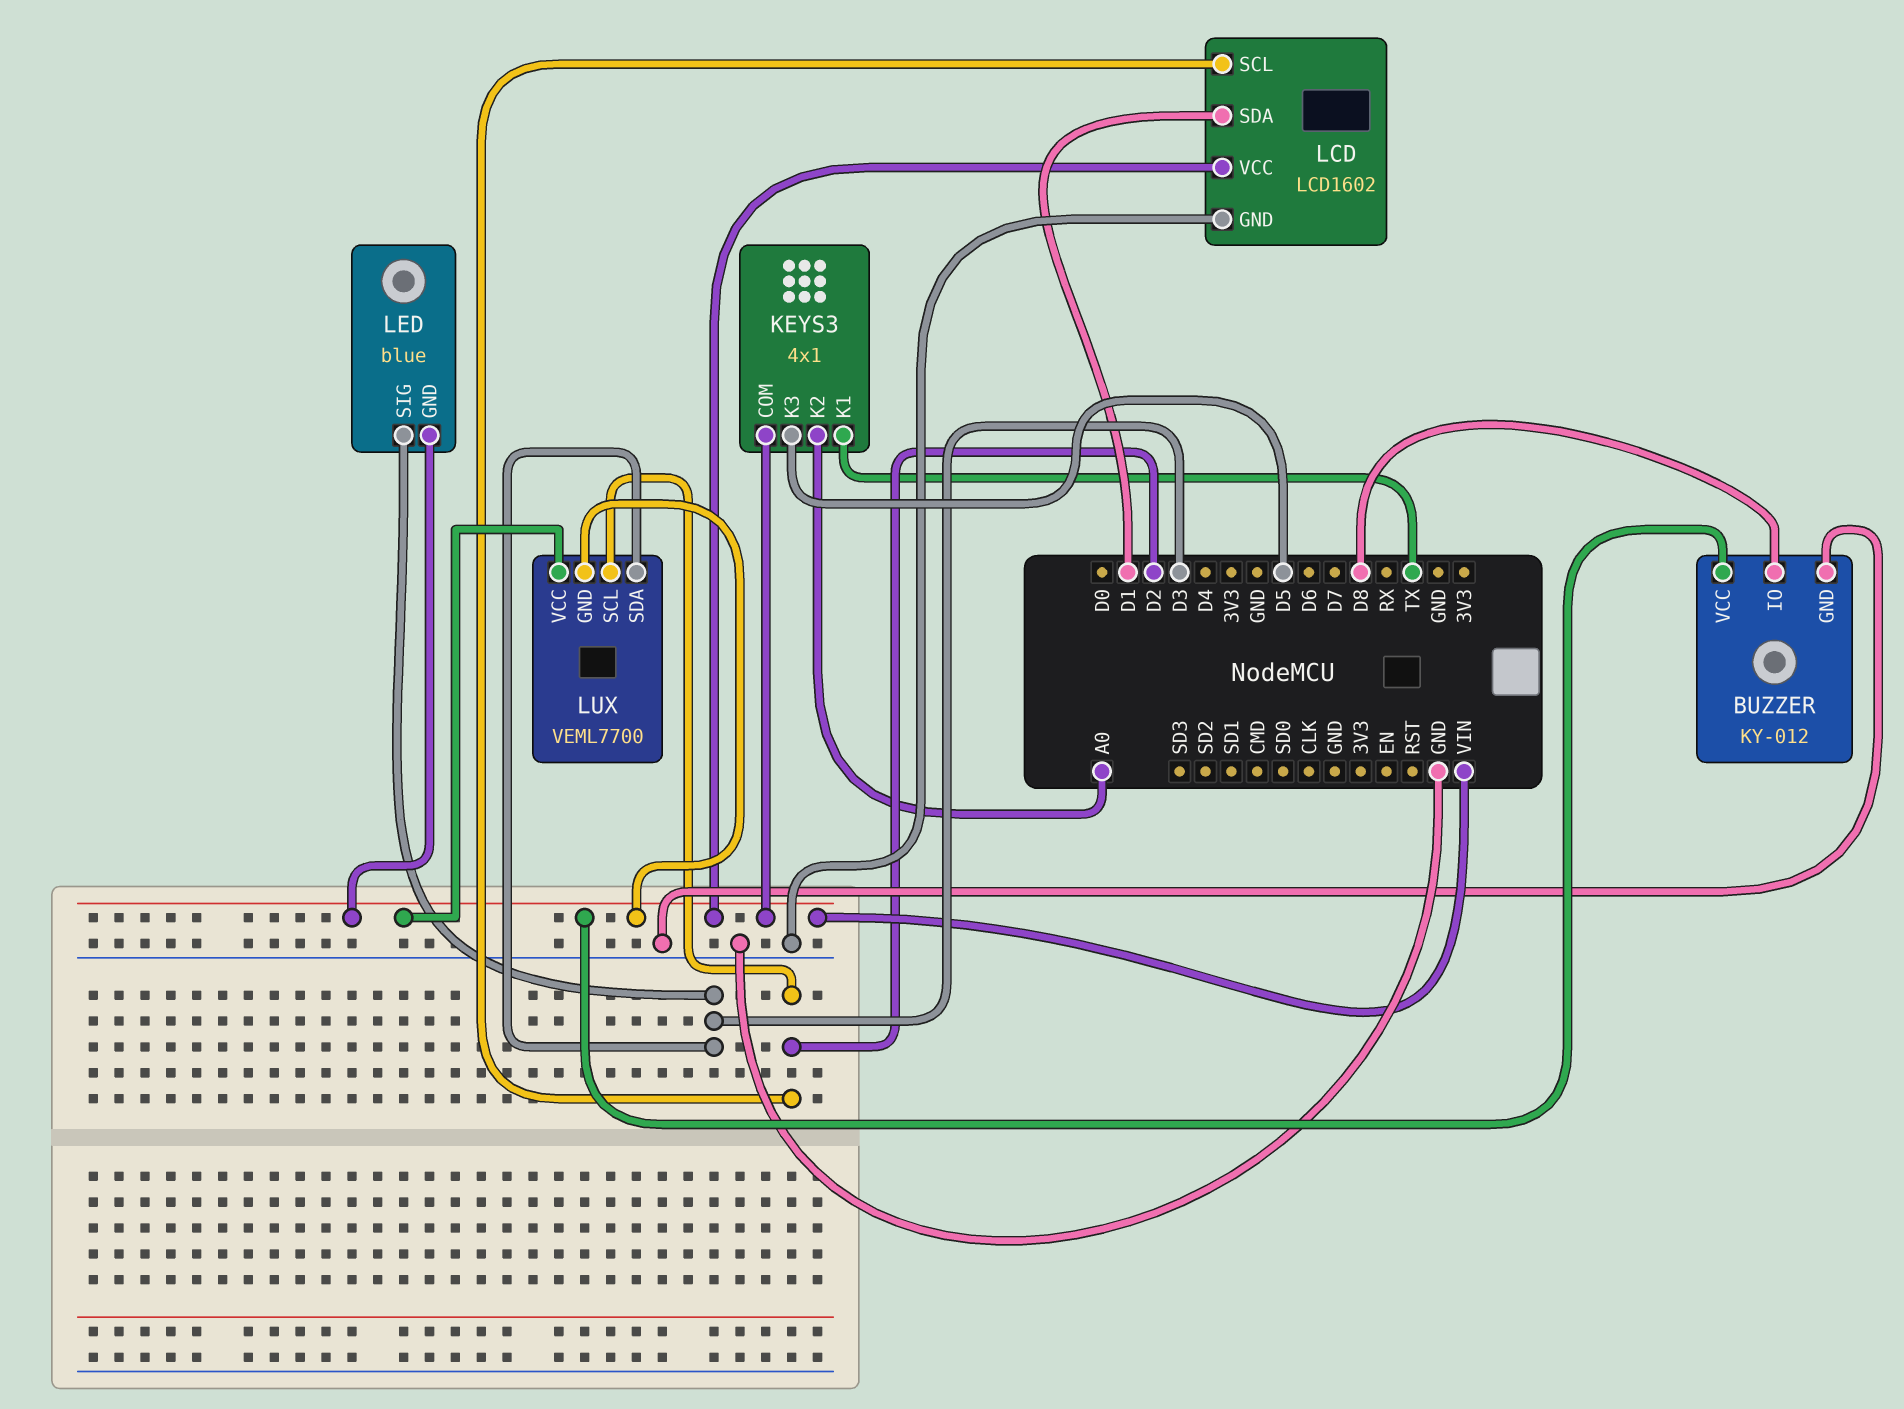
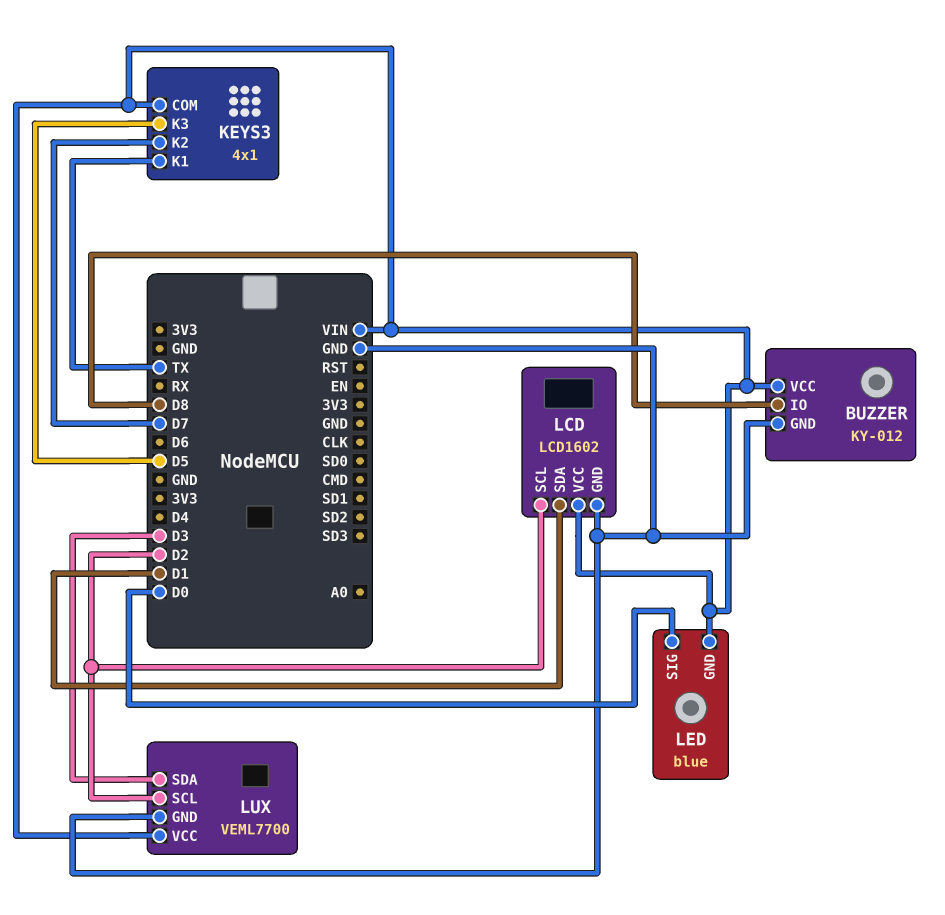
KEYS3 pin K2: A0 -> D7
LED pin SIG: D3 -> D0
LUX pin GND: VIN -> GND

